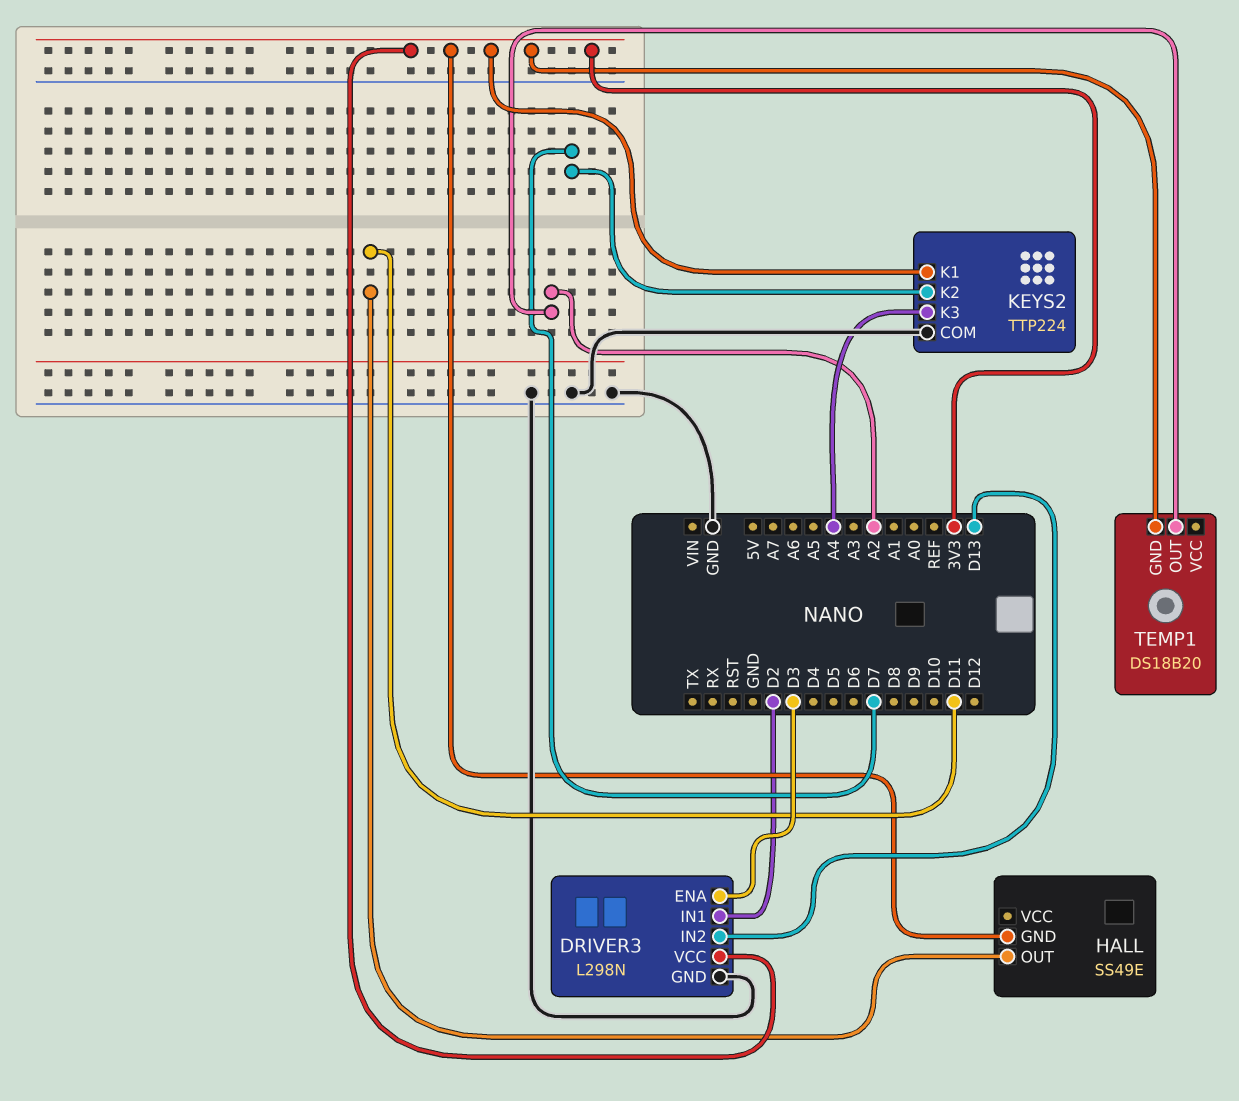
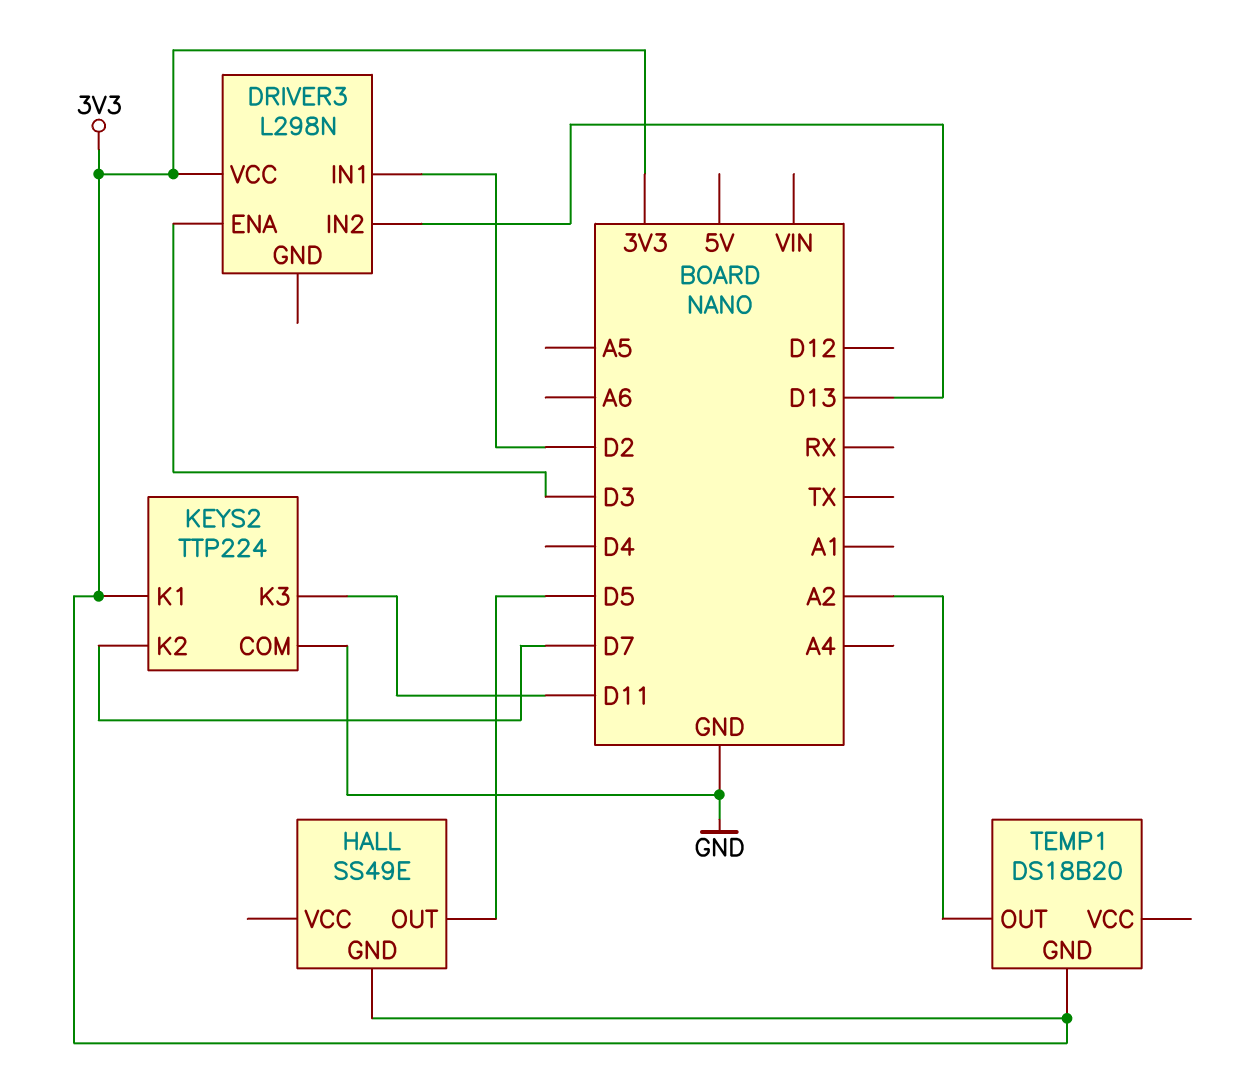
DRIVER3 pin GND: GND -> none
HALL pin OUT: D11 -> D5
KEYS2 pin K3: A4 -> D11

